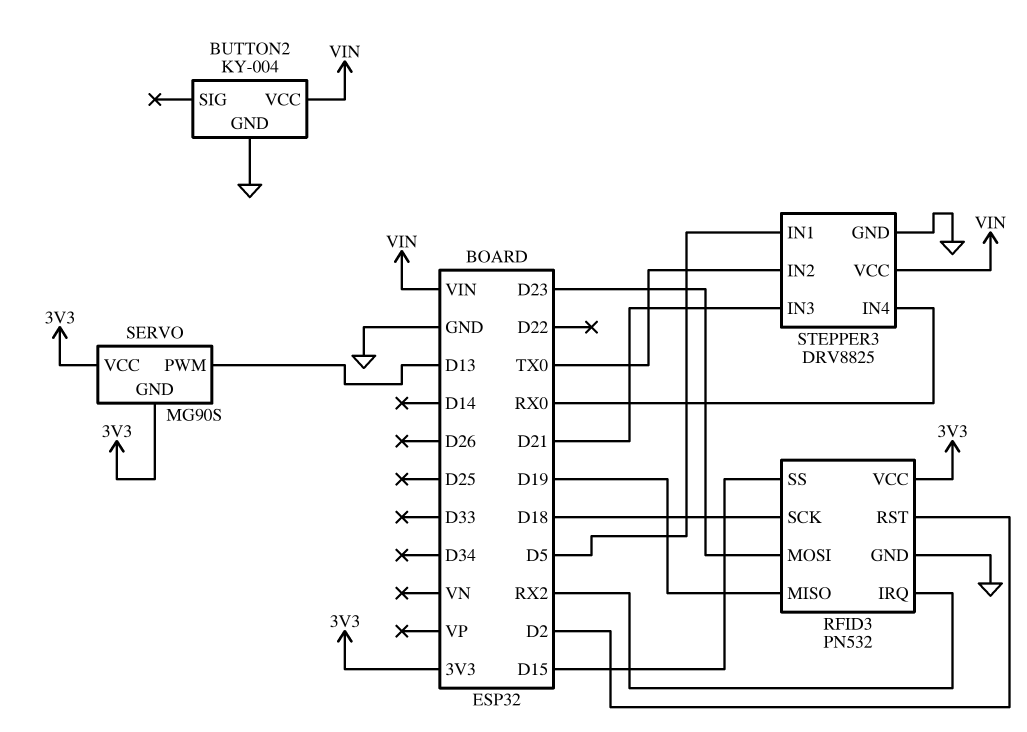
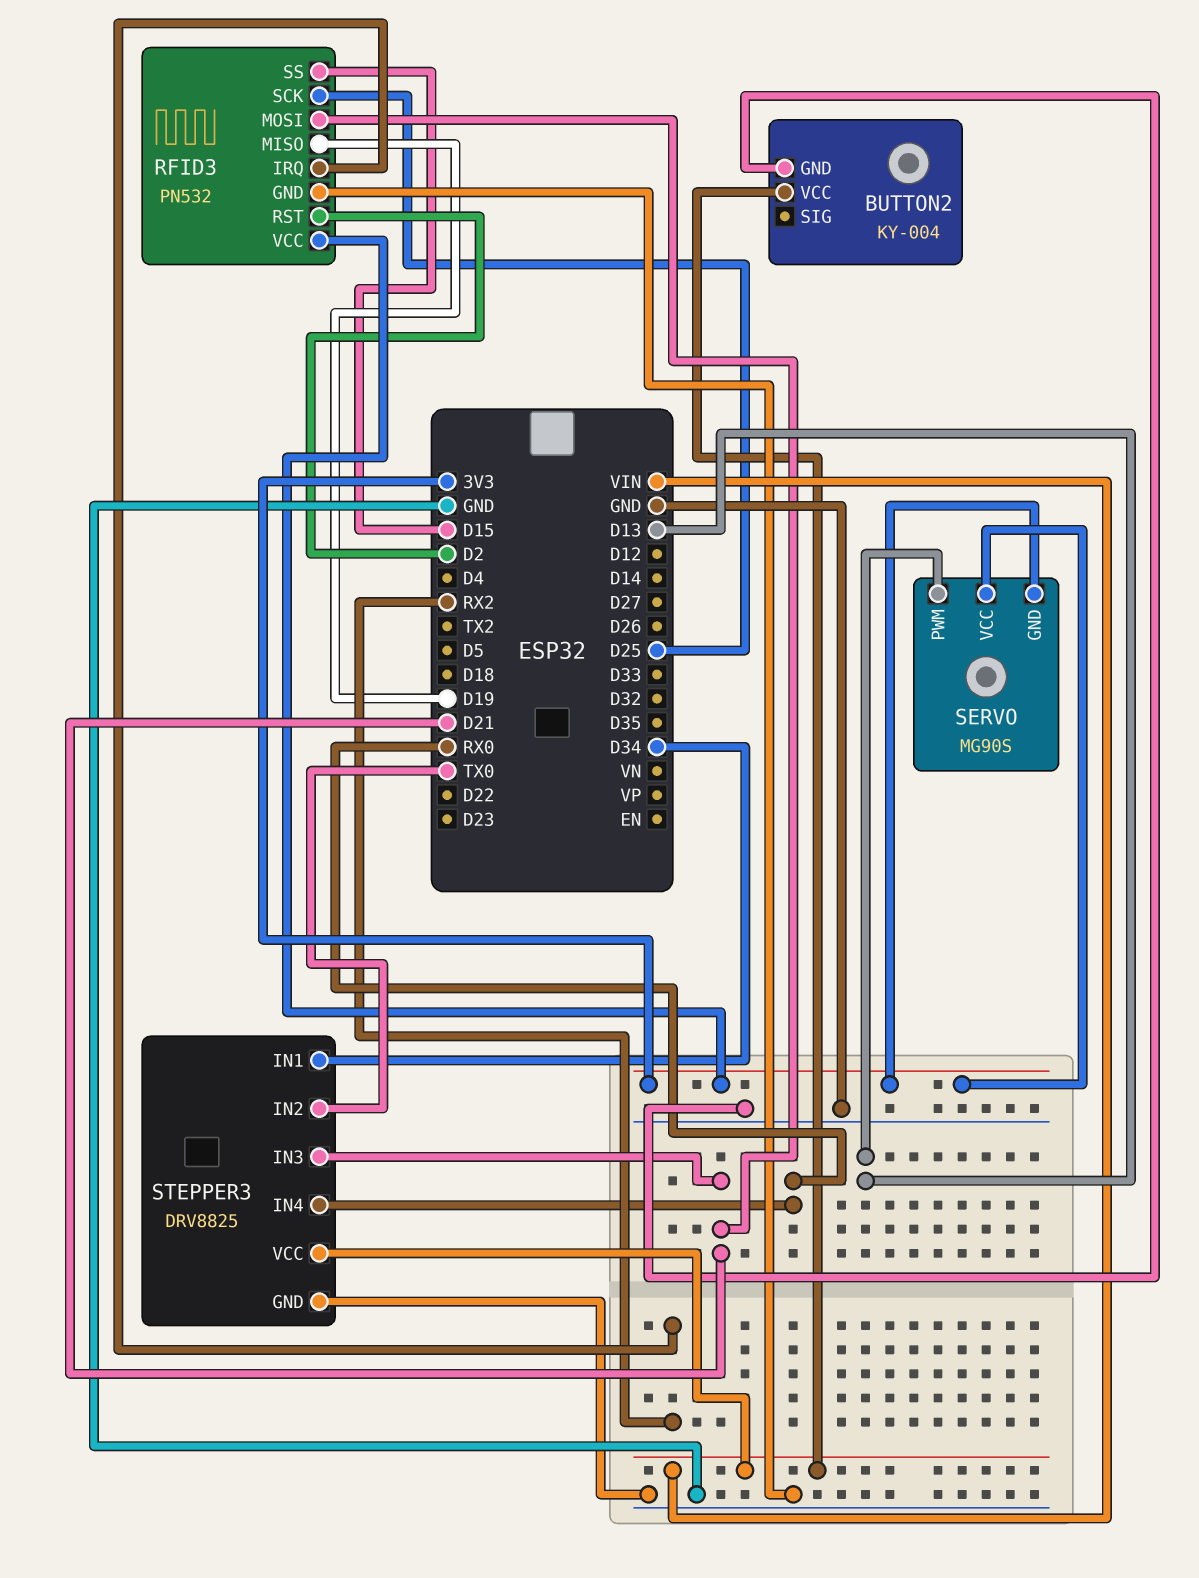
RFID3 pin MOSI: D23 -> D21
RFID3 pin SCK: D18 -> D25
STEPPER3 pin IN1: D5 -> D34

